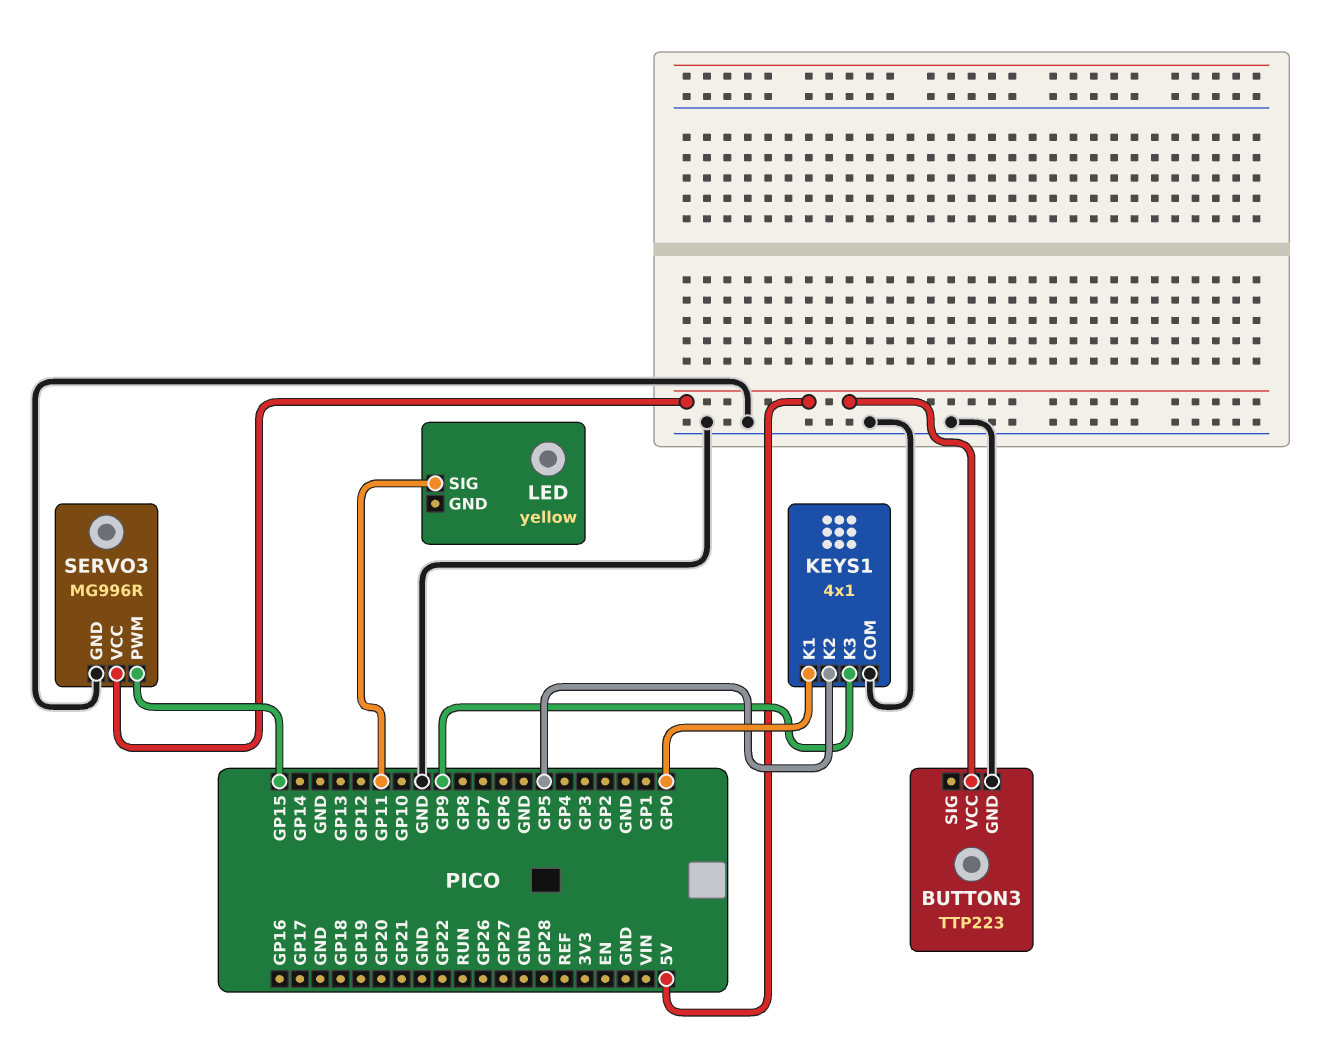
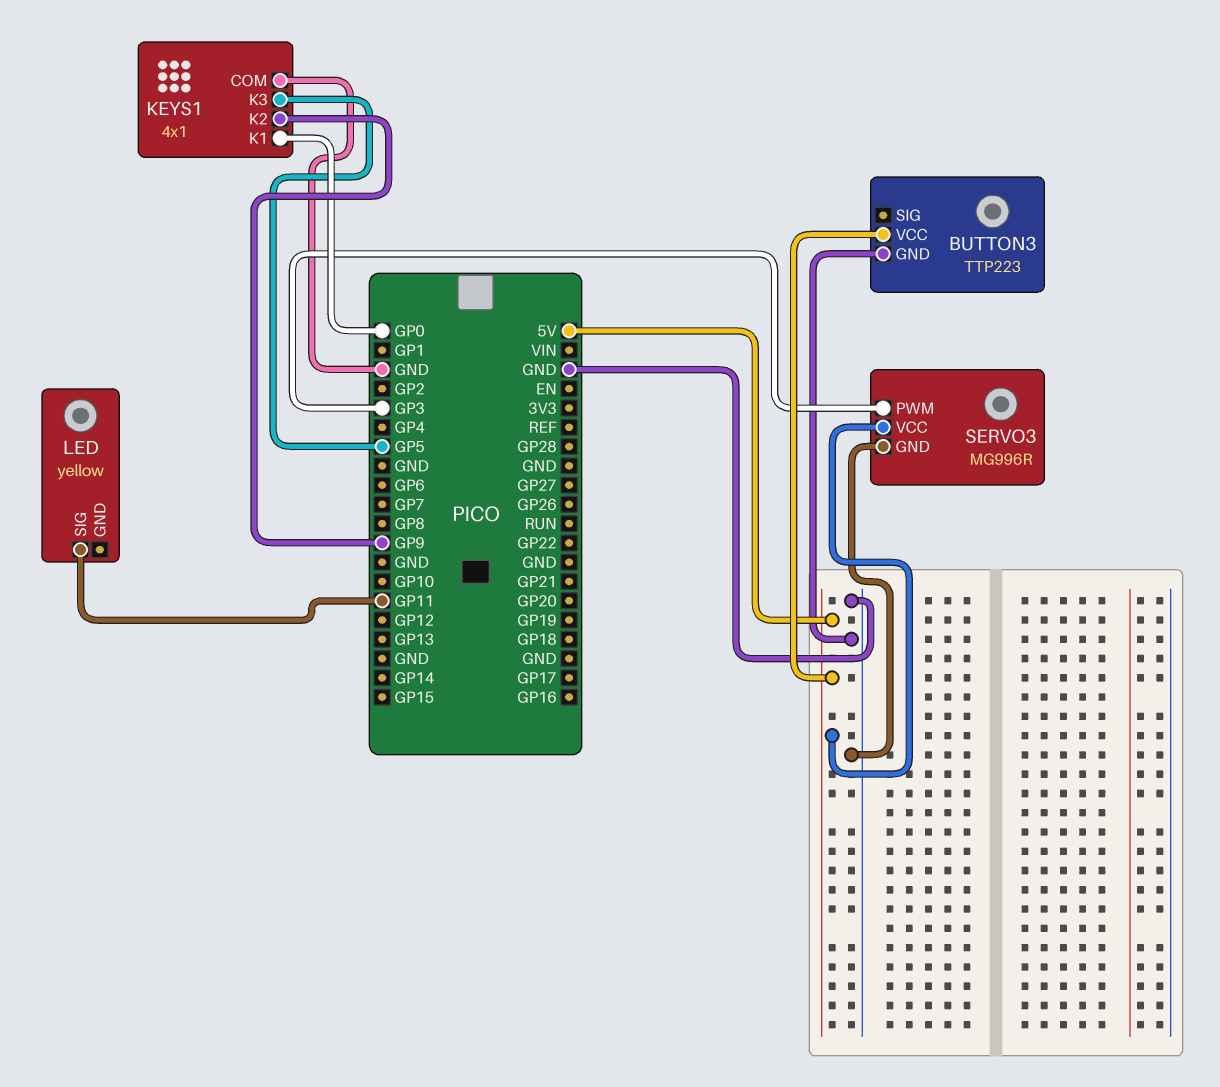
KEYS1 pin K2: GP5 -> GP9
KEYS1 pin K3: GP9 -> GP5
SERVO3 pin PWM: GP15 -> GP3

